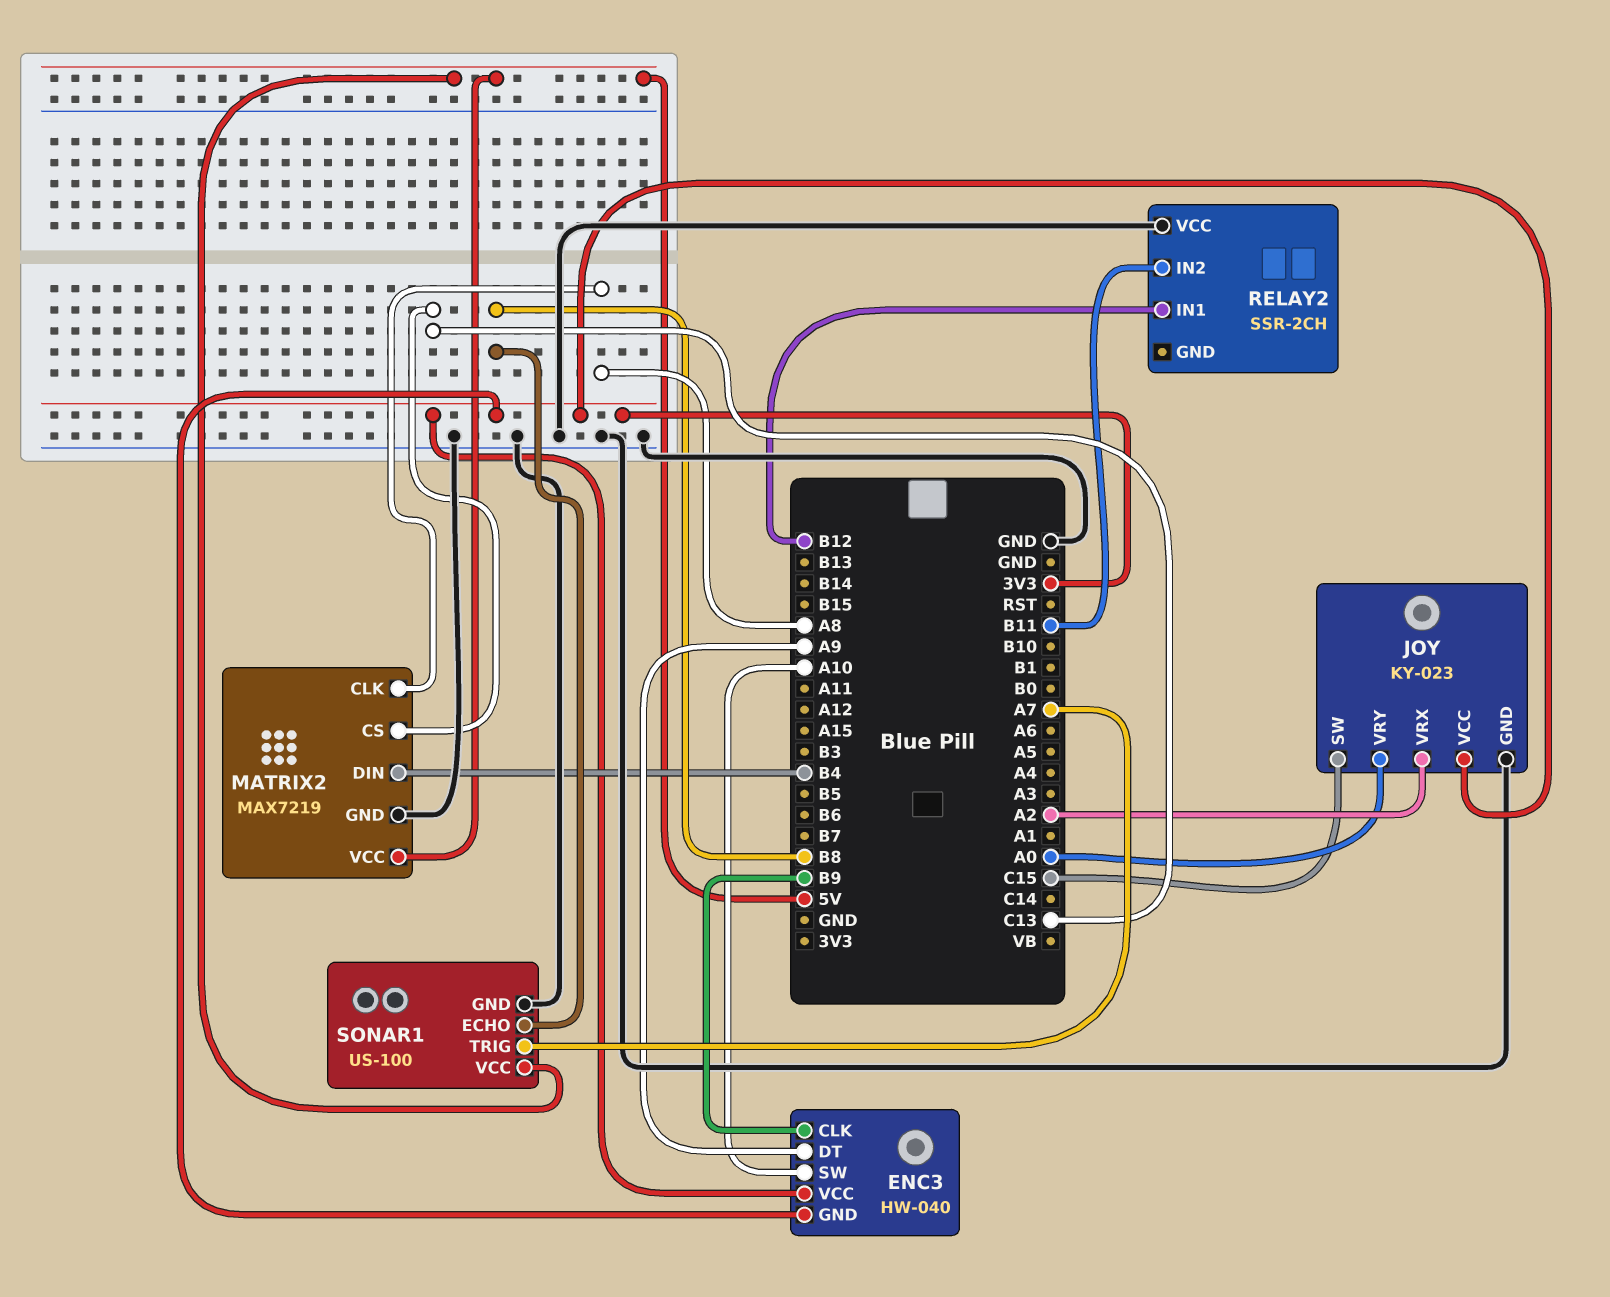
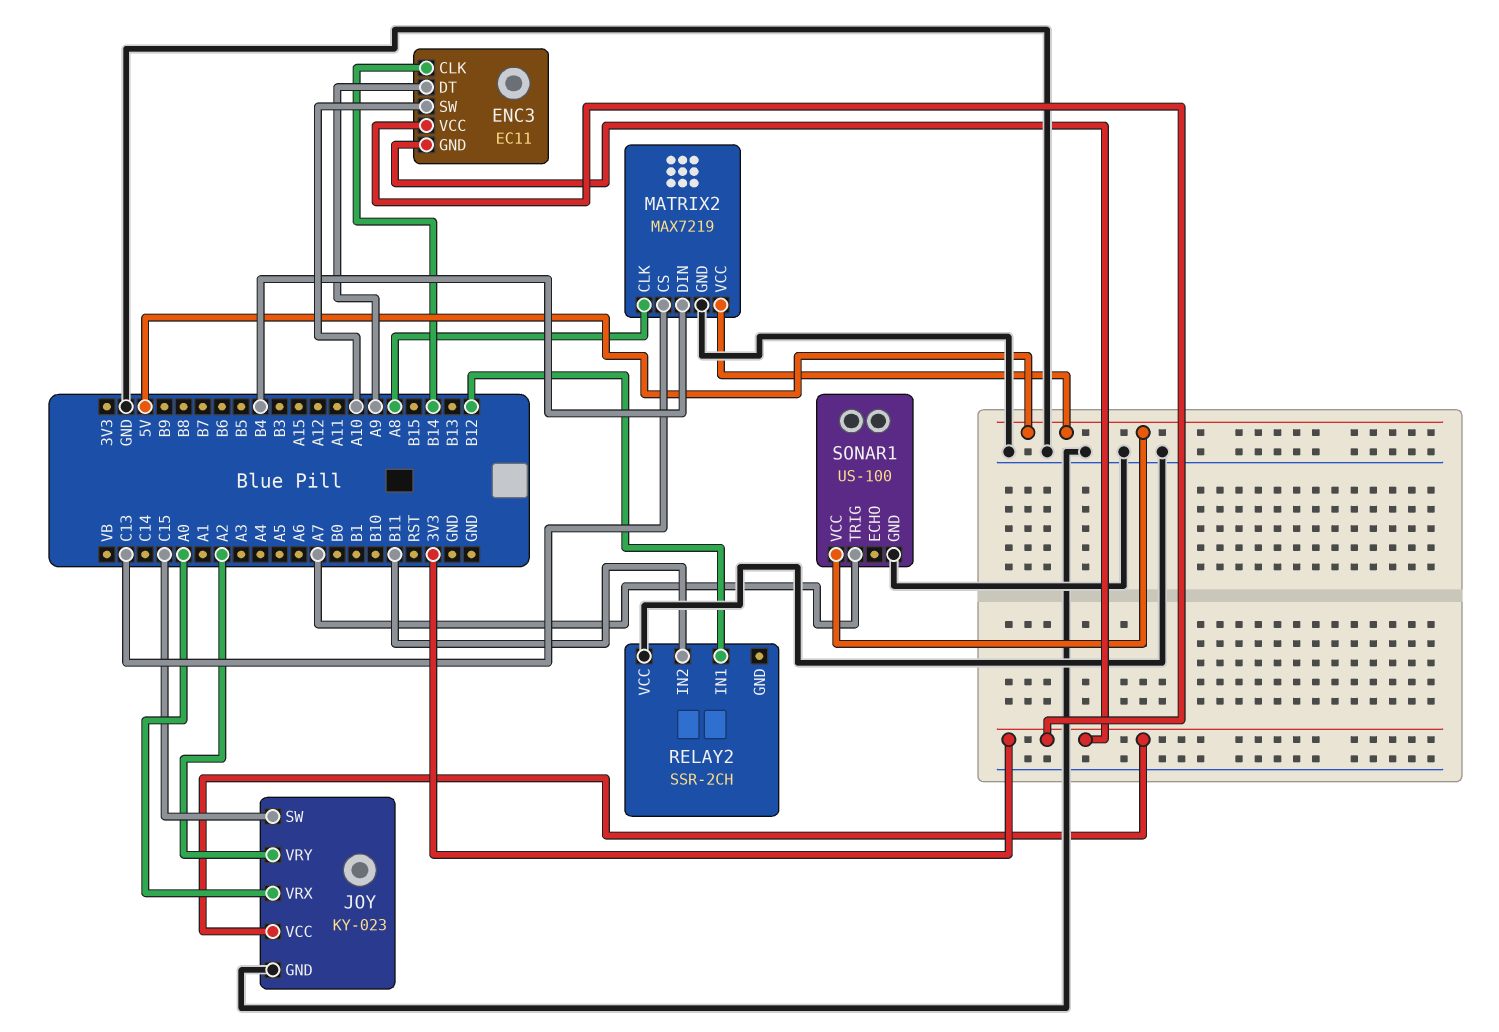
ENC3: HW-040 -> EC11
ENC3 pin CLK: B9 -> B14
JOY pin VRX: A2 -> A0
JOY pin VRY: A0 -> A2
SONAR1 pin ECHO: B8 -> none

